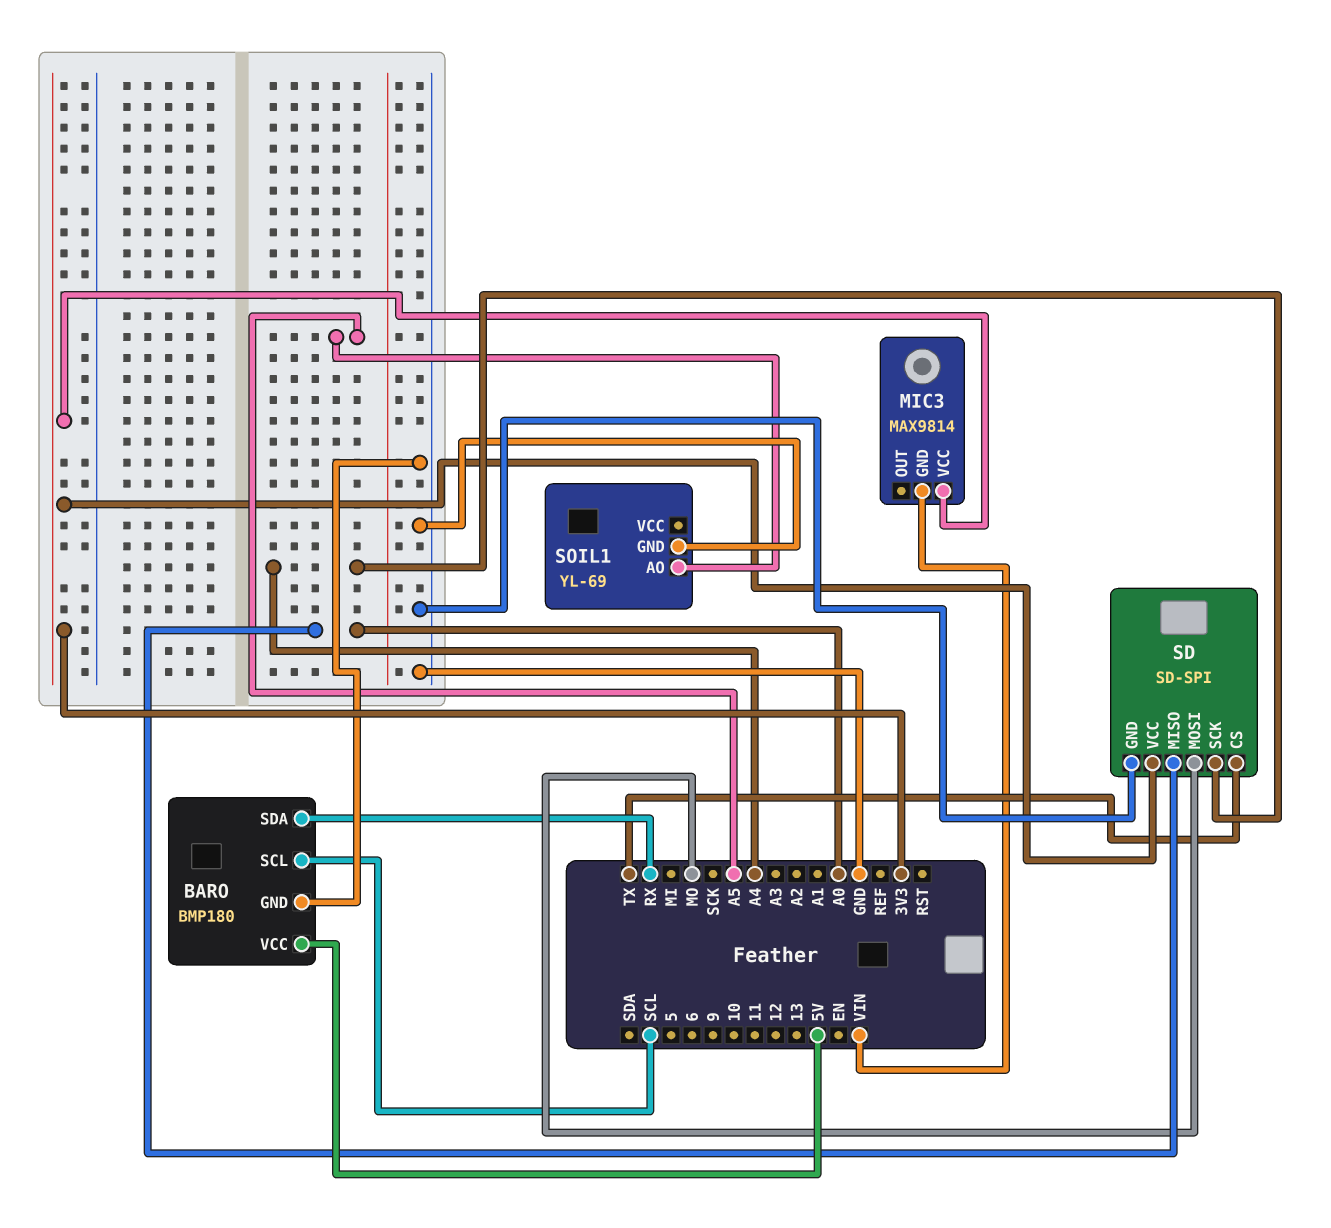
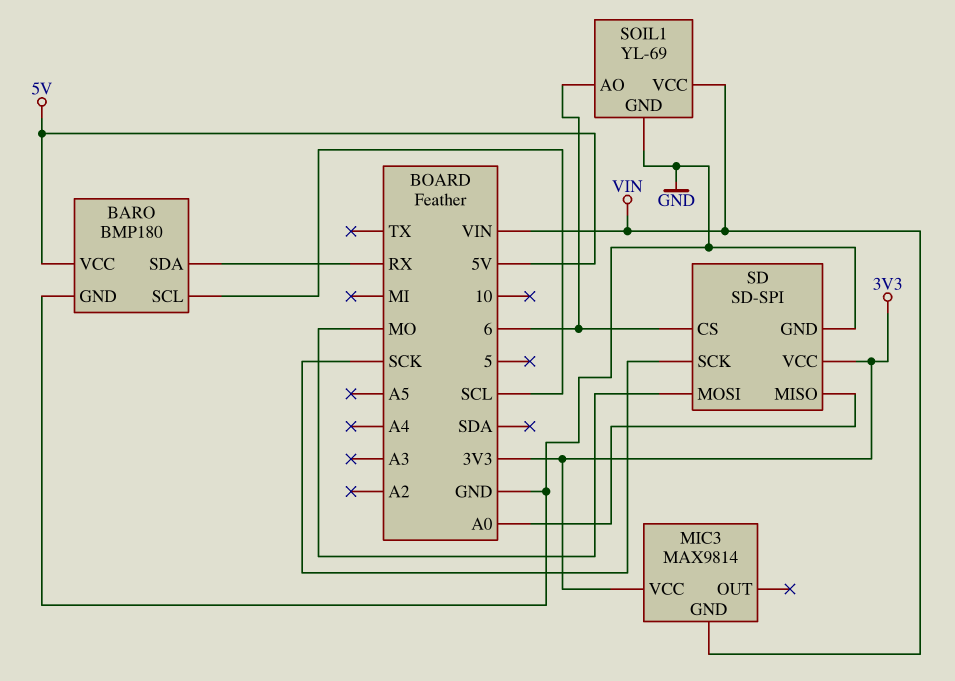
SD pin CS: TX -> 6
SD pin SCK: A4 -> SCK
SOIL1 pin AO: A5 -> 6
SOIL1 pin VCC: none -> VIN

